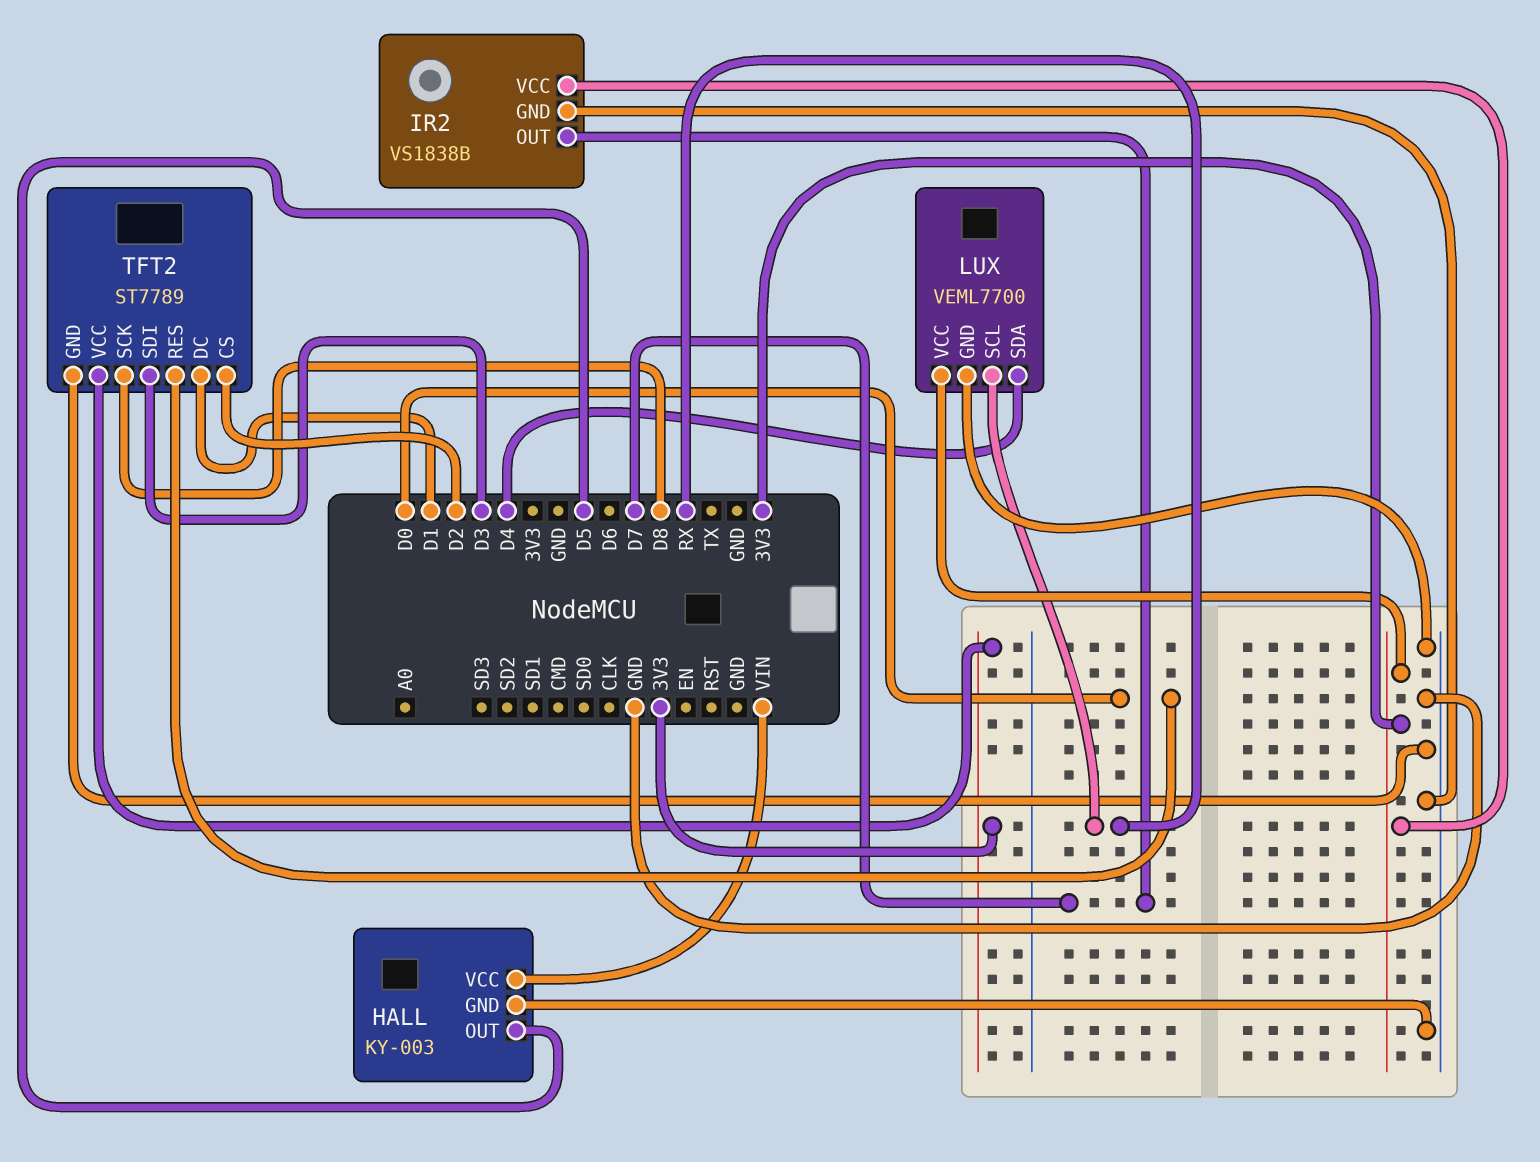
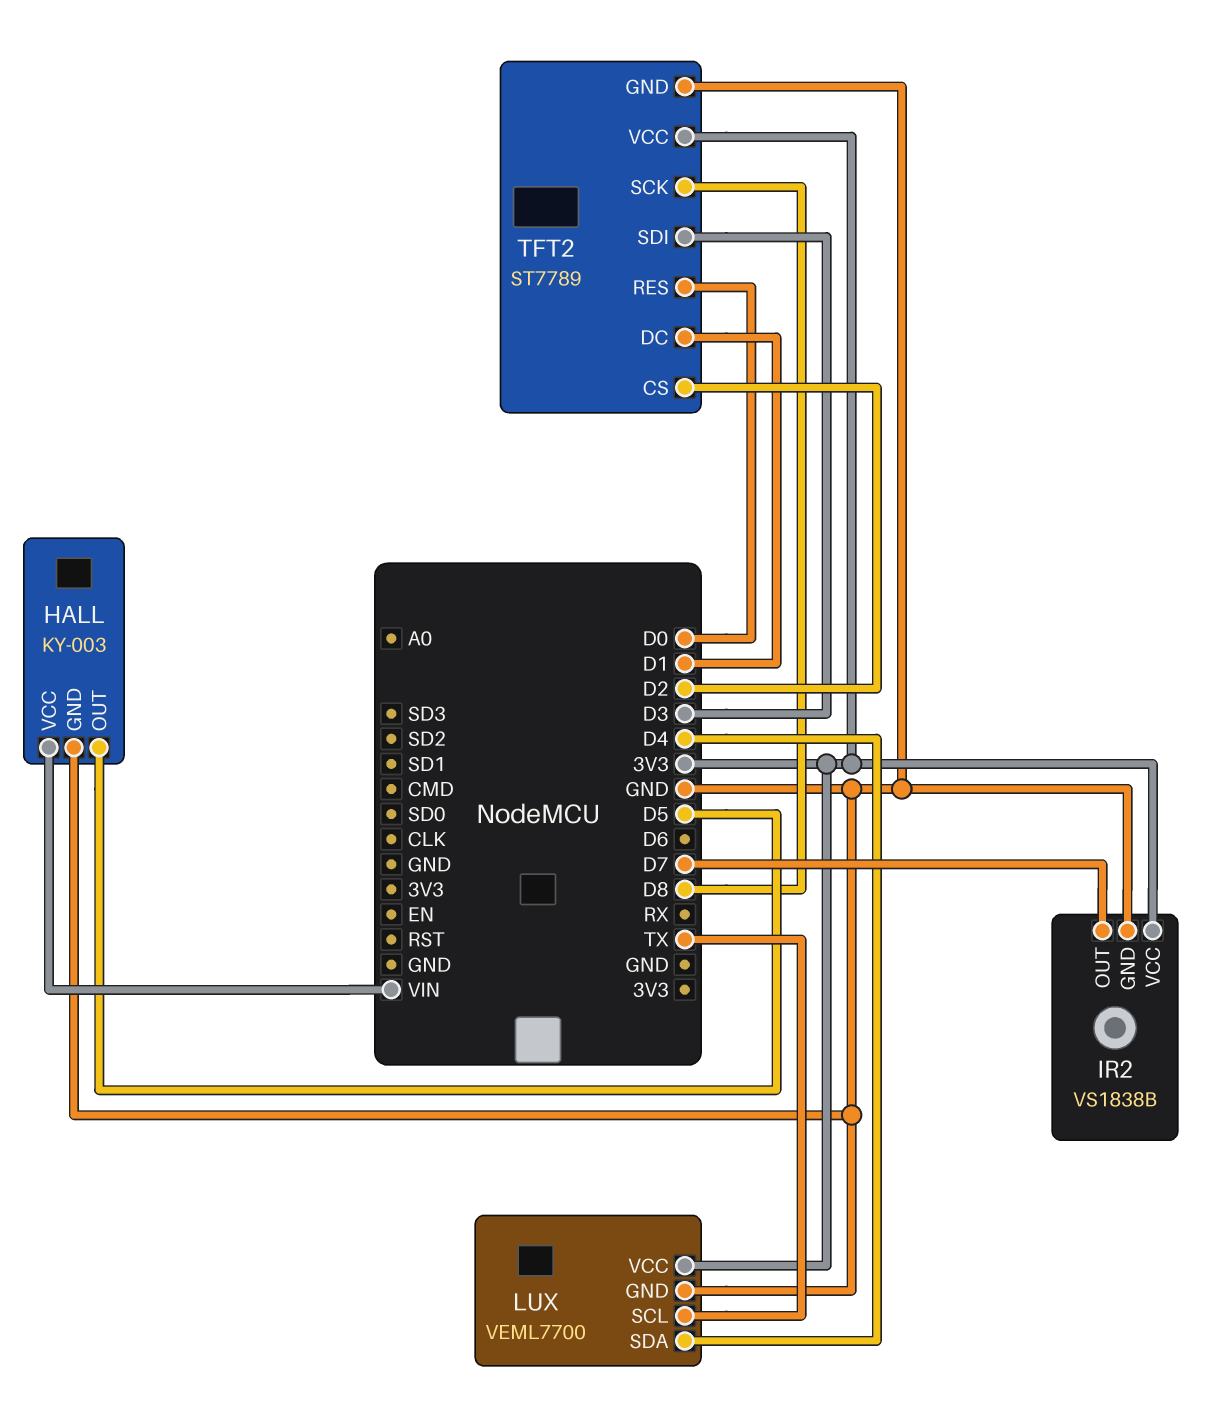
LUX pin SCL: RX -> TX

